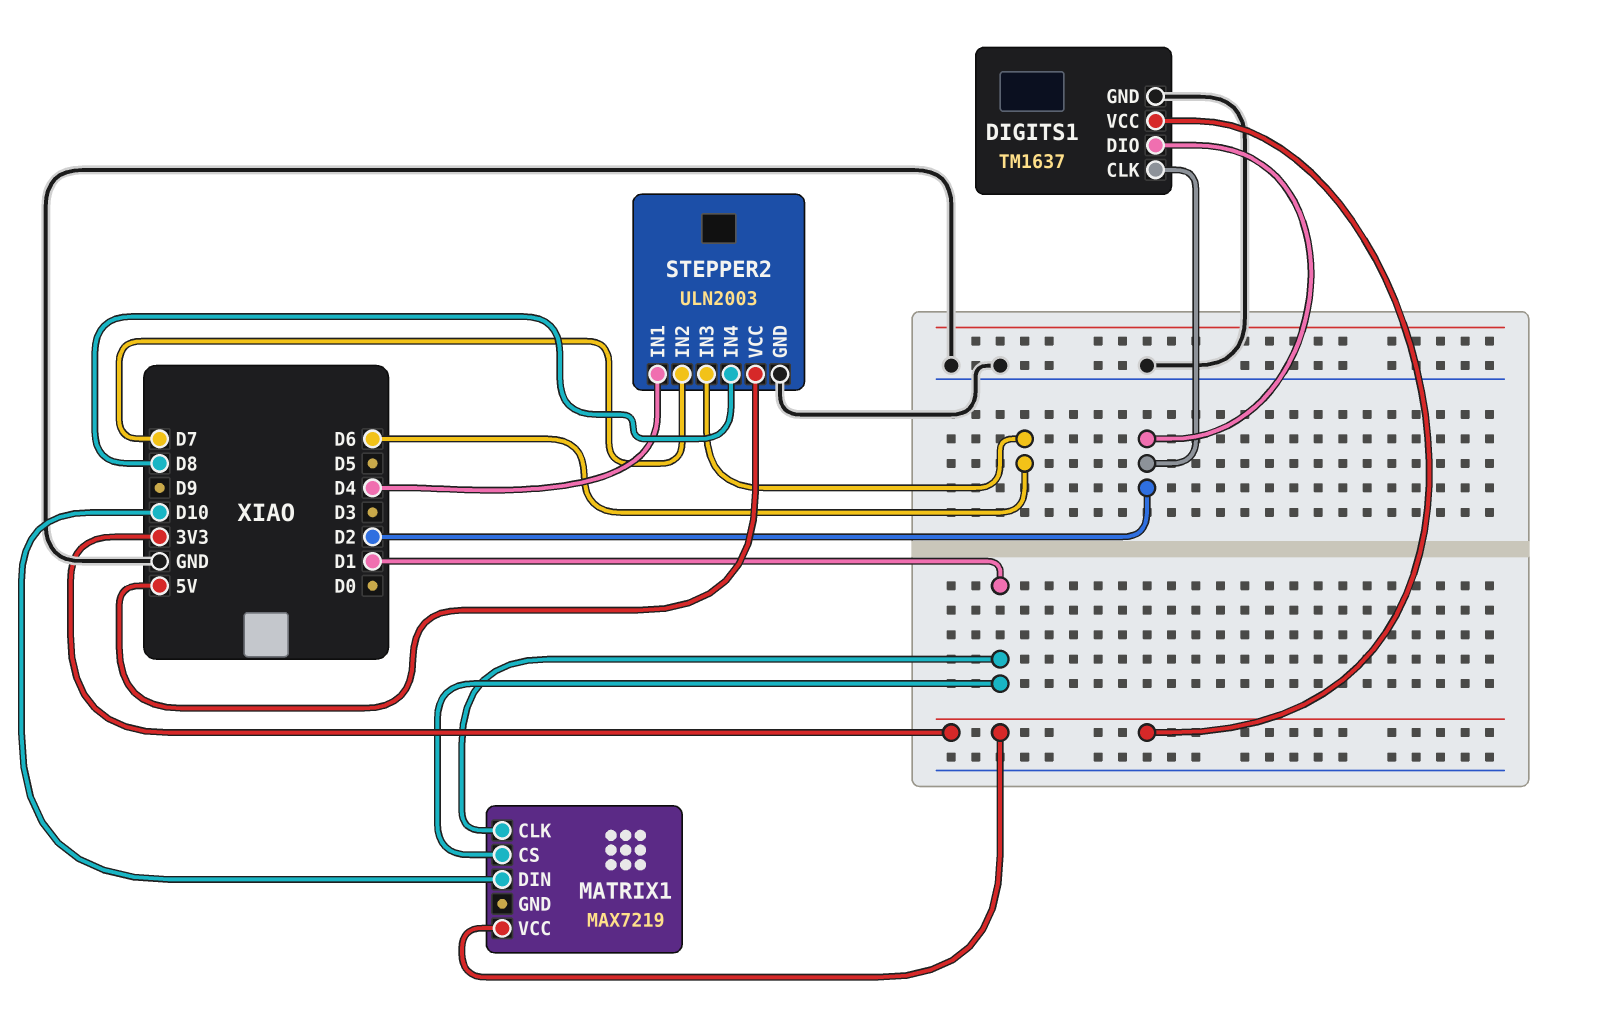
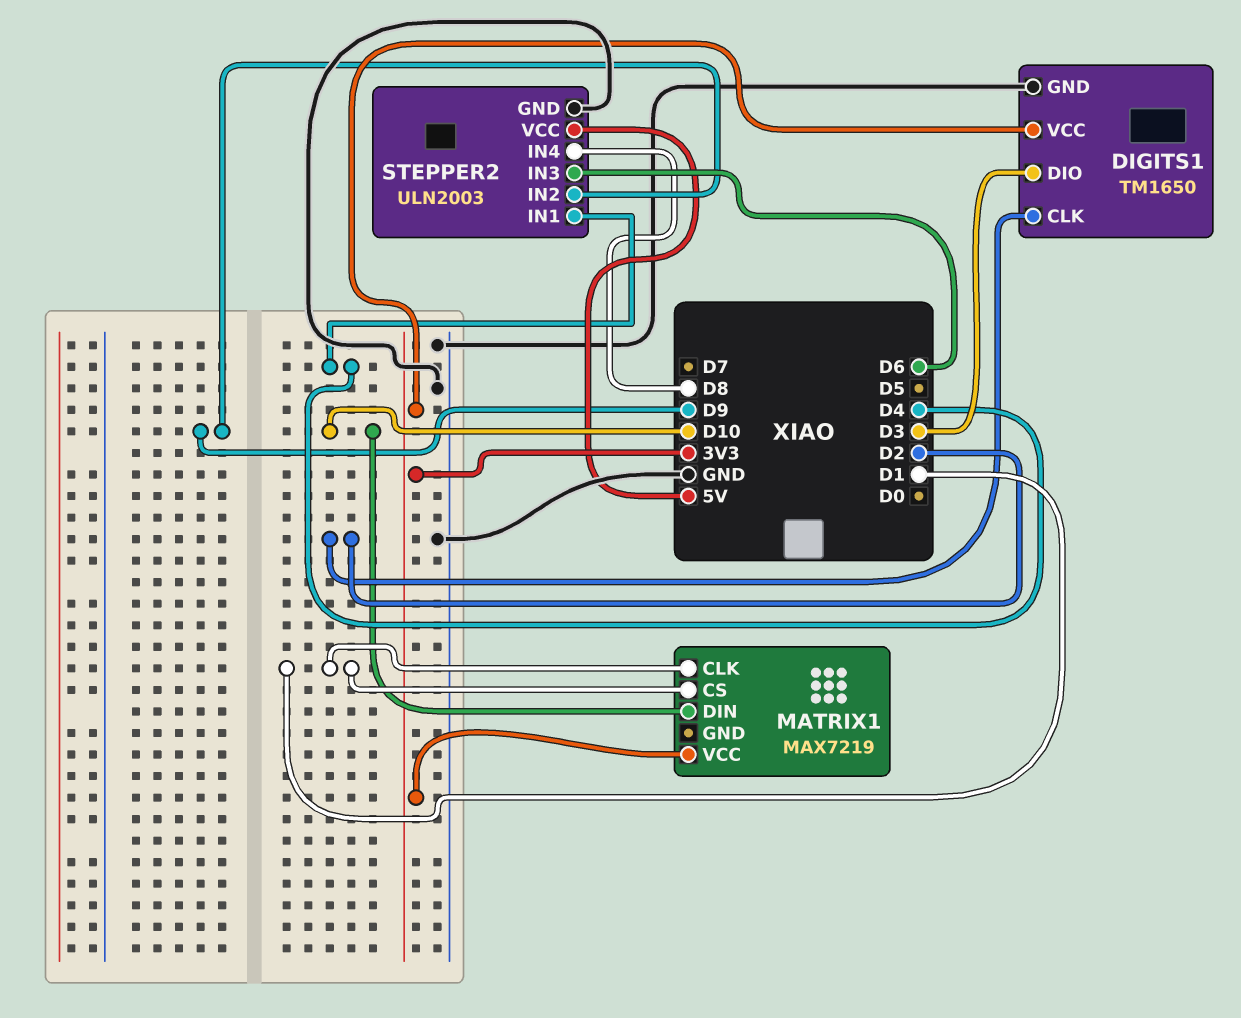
DIGITS1: TM1637 -> TM1650
DIGITS1 pin DIO: D2 -> D3
STEPPER2 pin IN2: D7 -> D9

